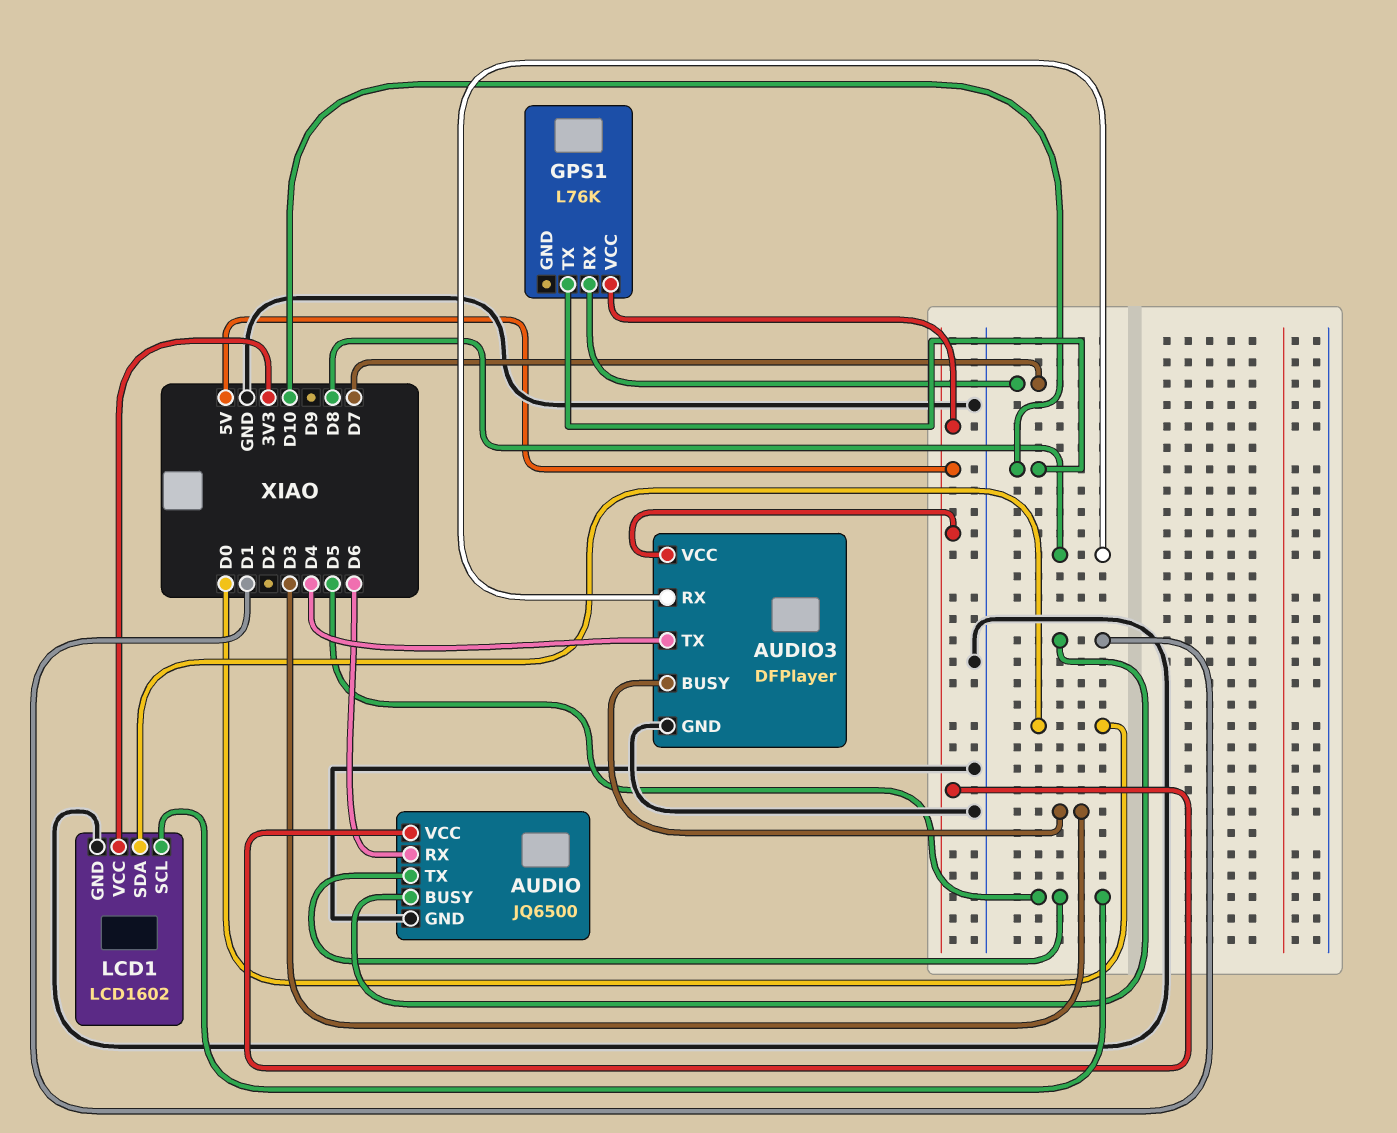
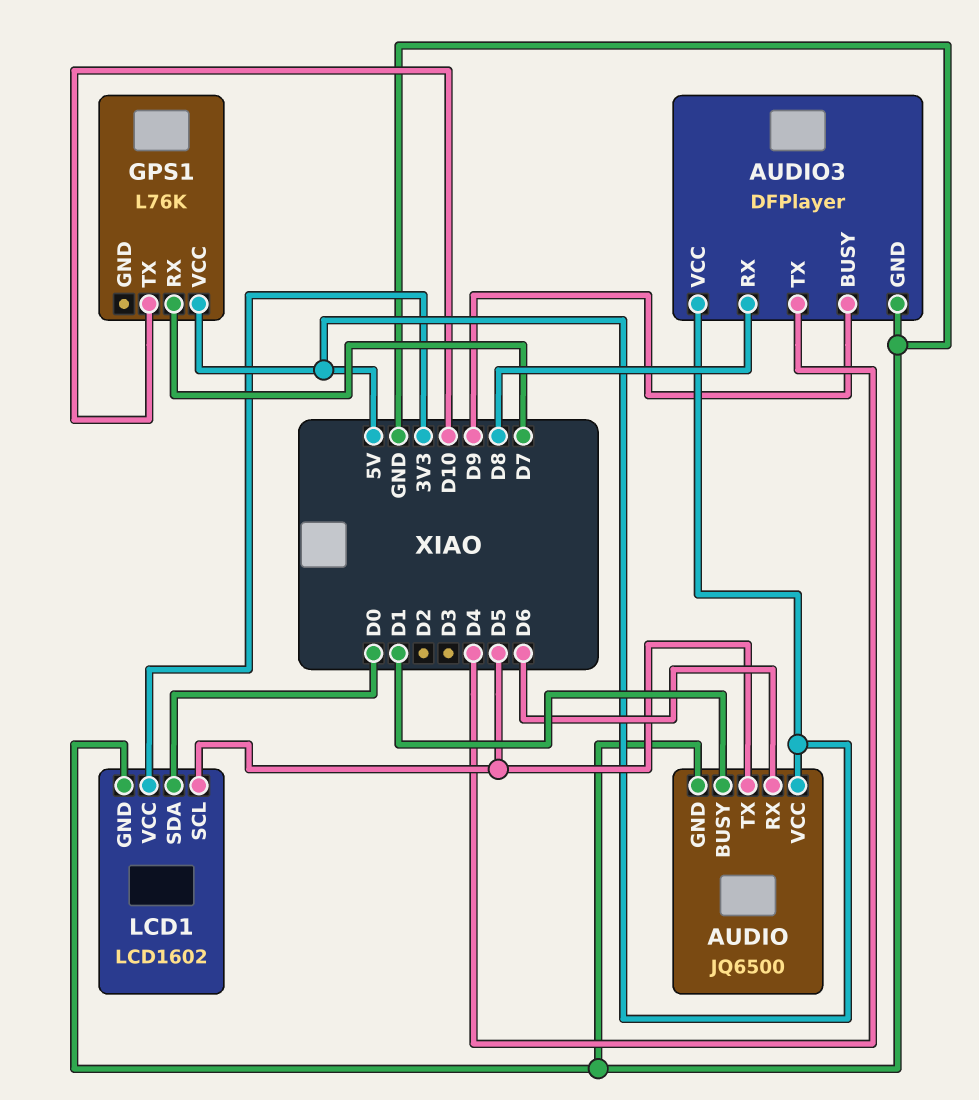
AUDIO3 pin BUSY: D3 -> D9

